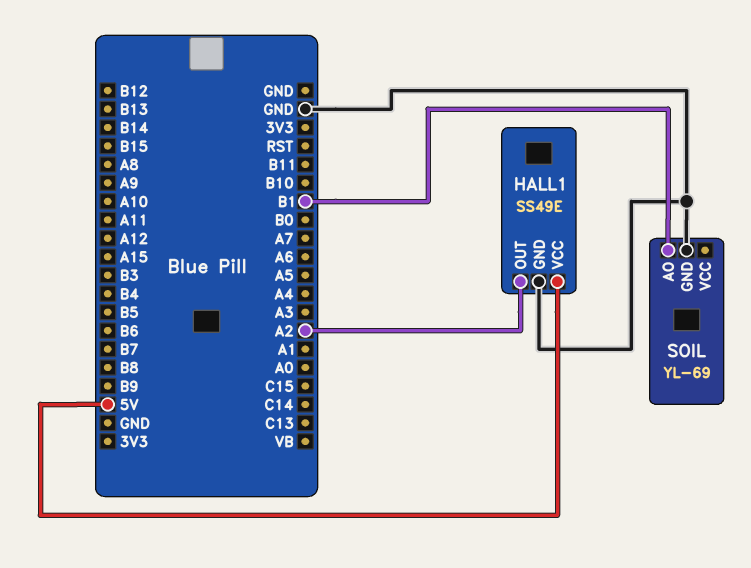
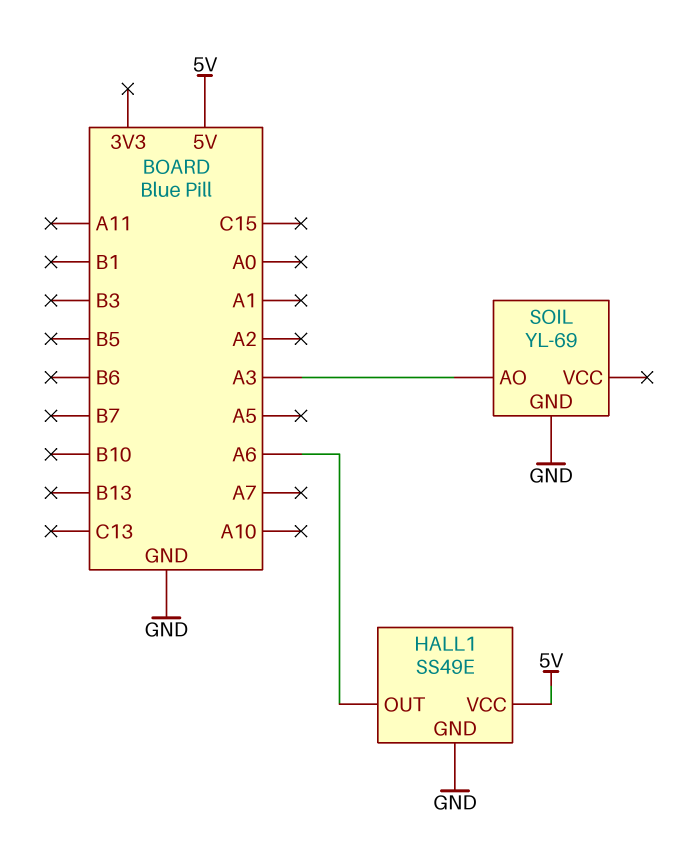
HALL1 pin OUT: A2 -> A6
SOIL pin AO: B1 -> A3

